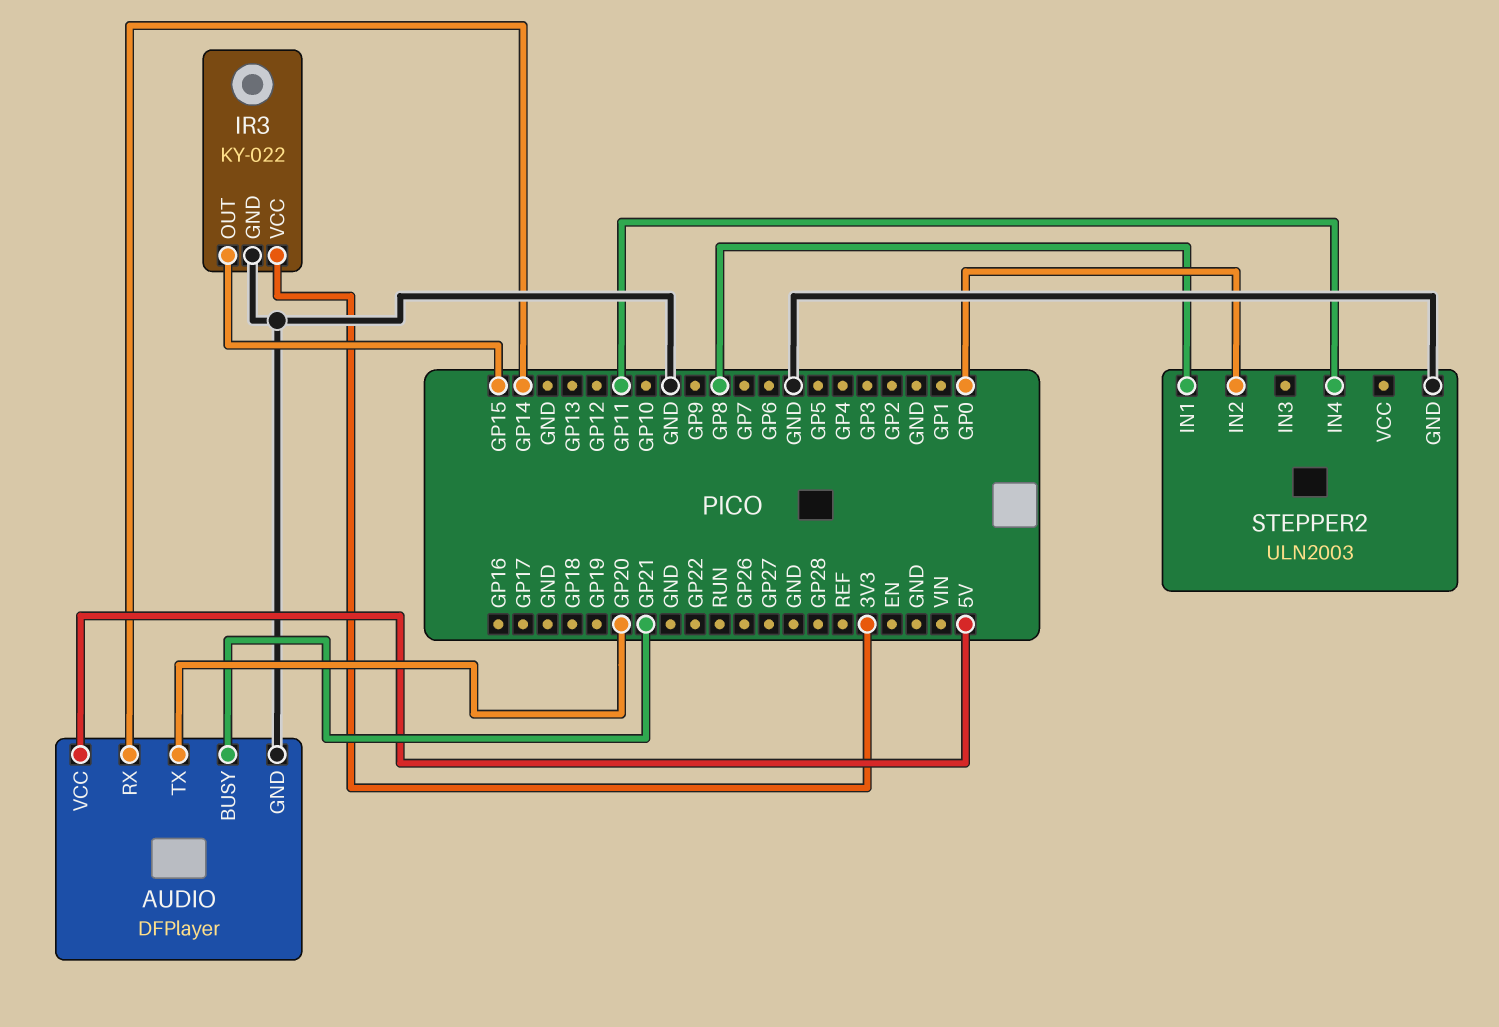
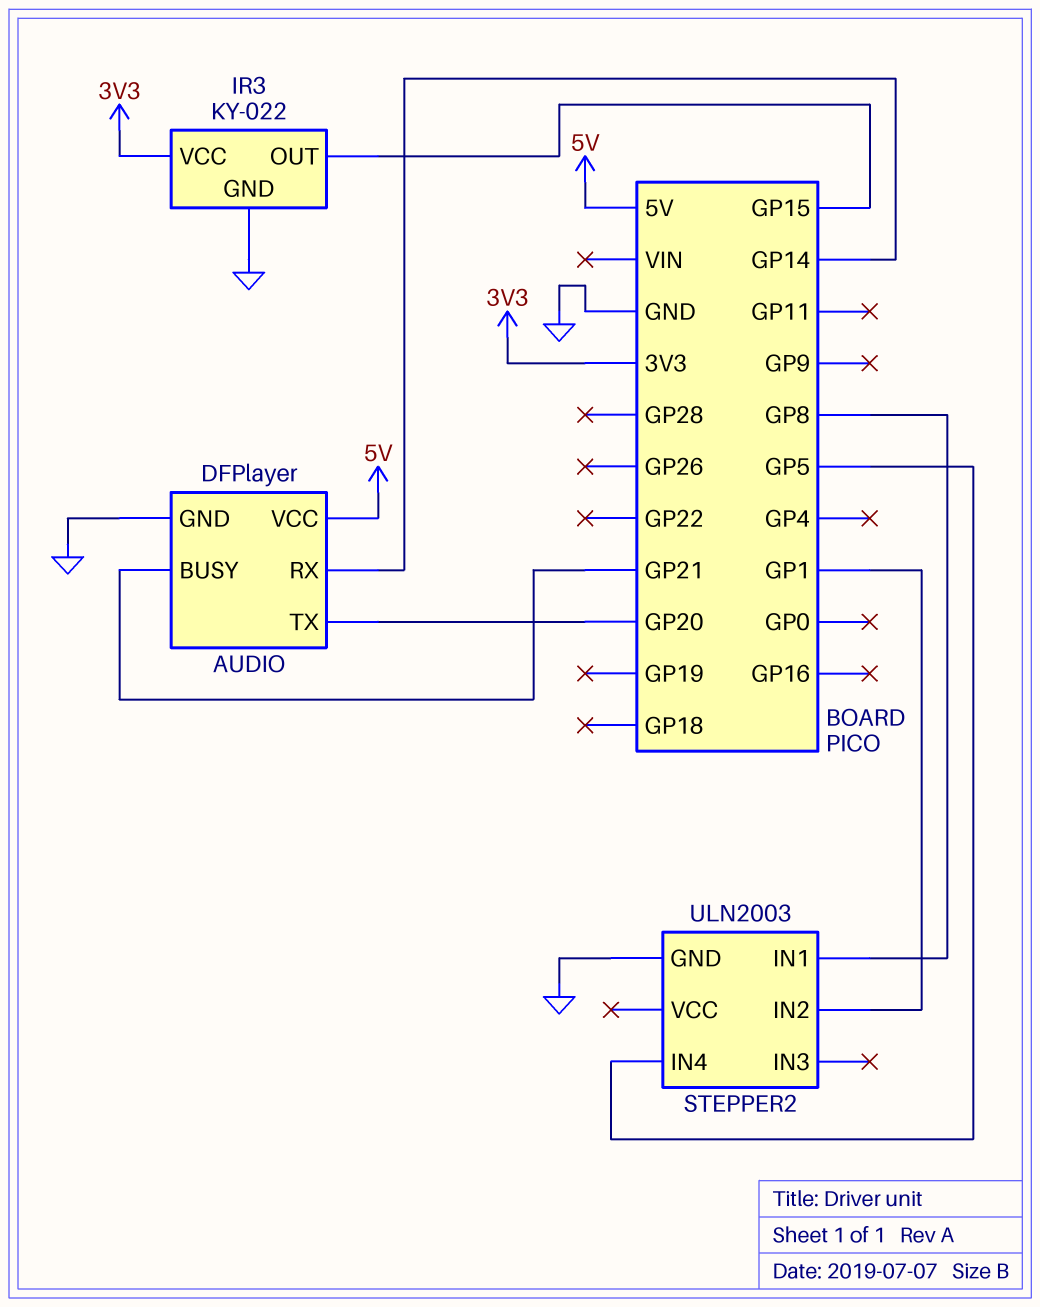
STEPPER2 pin IN2: GP0 -> GP1
STEPPER2 pin IN4: GP11 -> GP5

